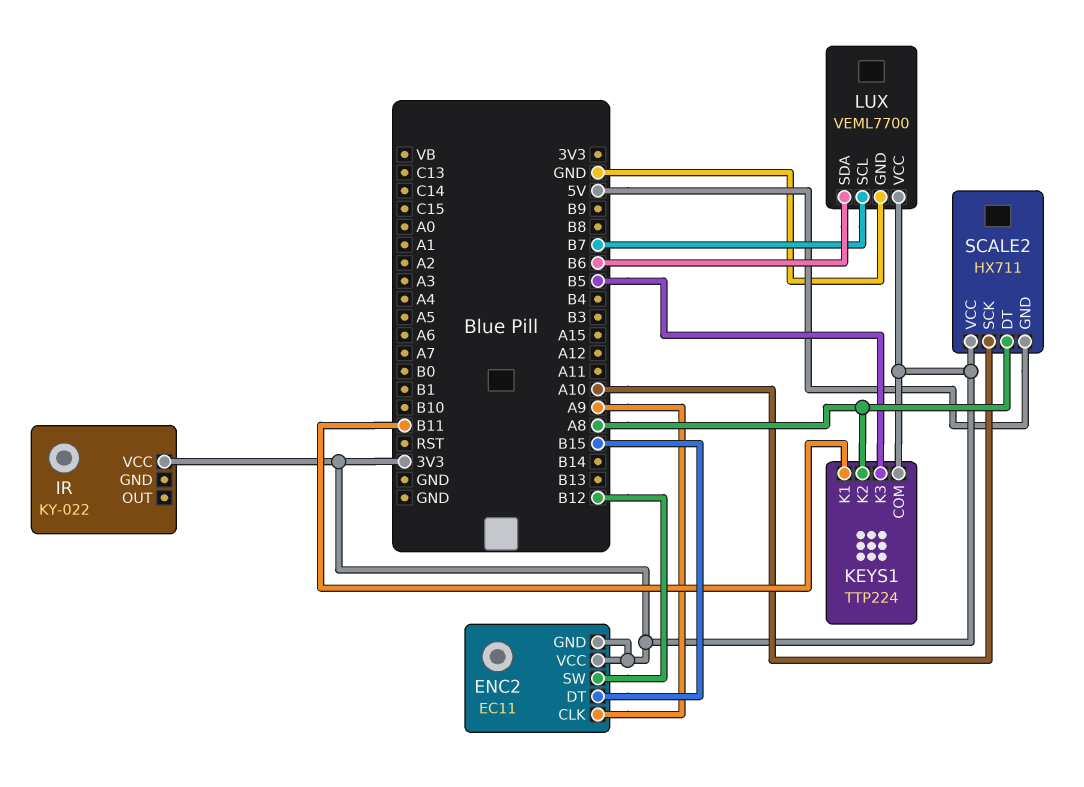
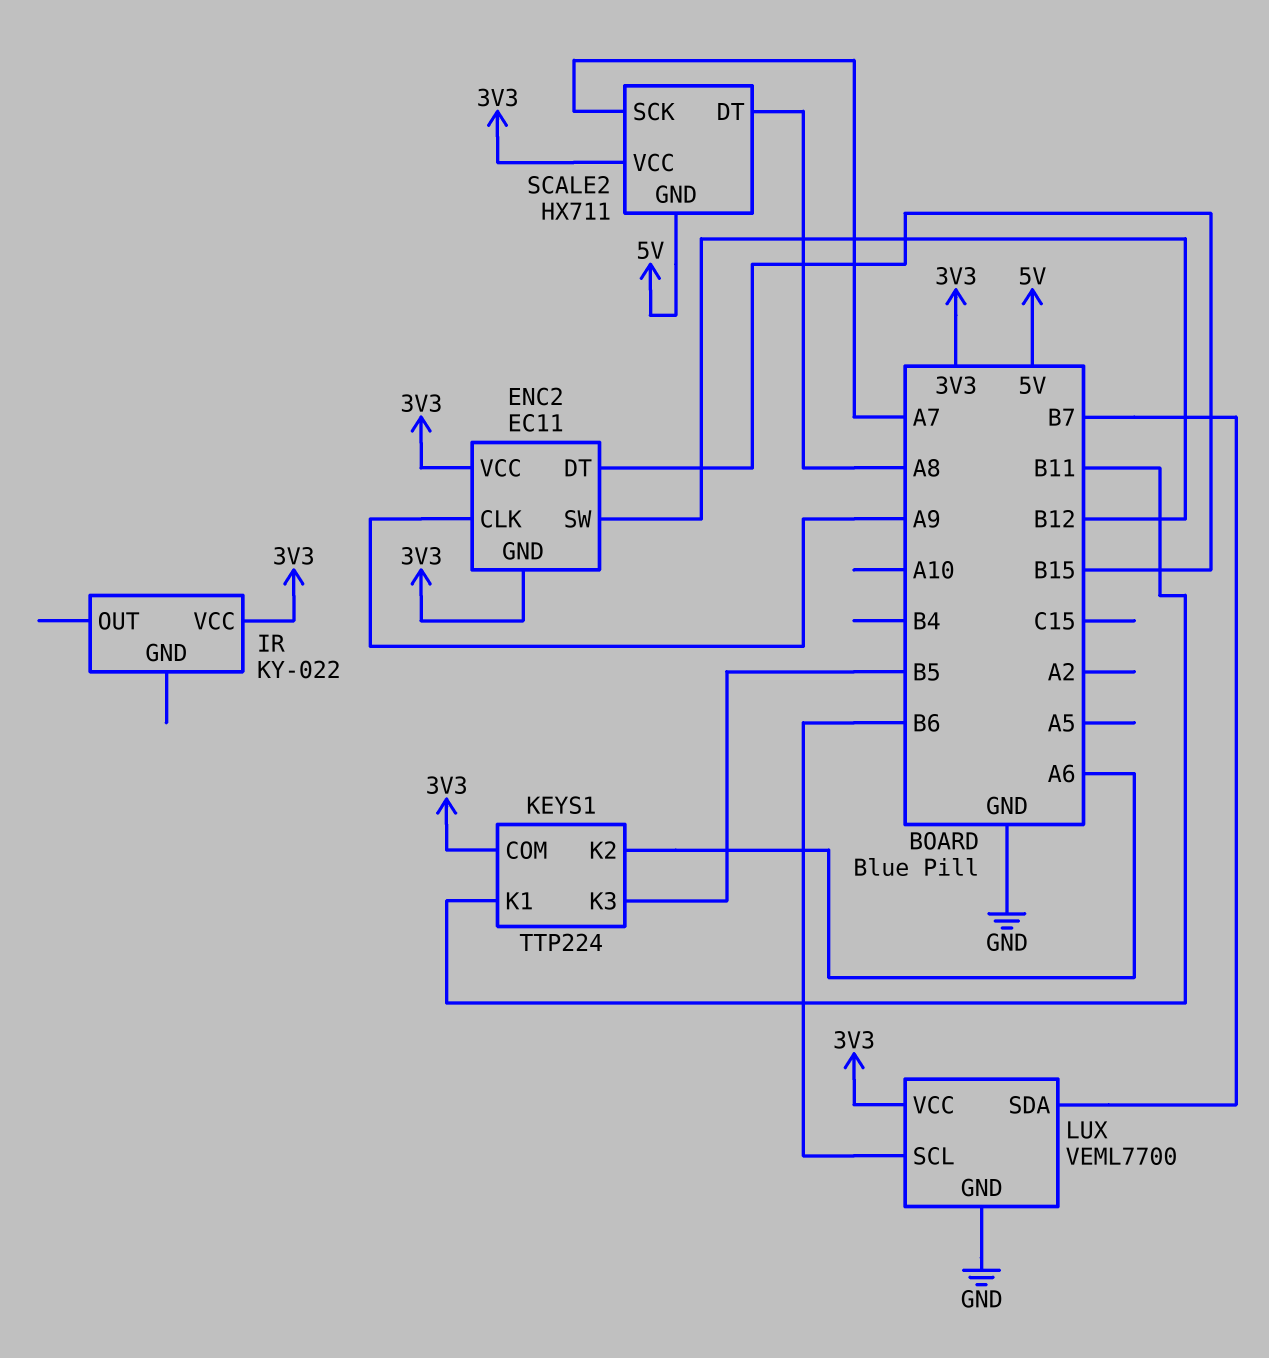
KEYS1 pin K2: A8 -> A6
LUX pin SCL: B7 -> B6
LUX pin SDA: B6 -> B7
SCALE2 pin SCK: A10 -> A7

